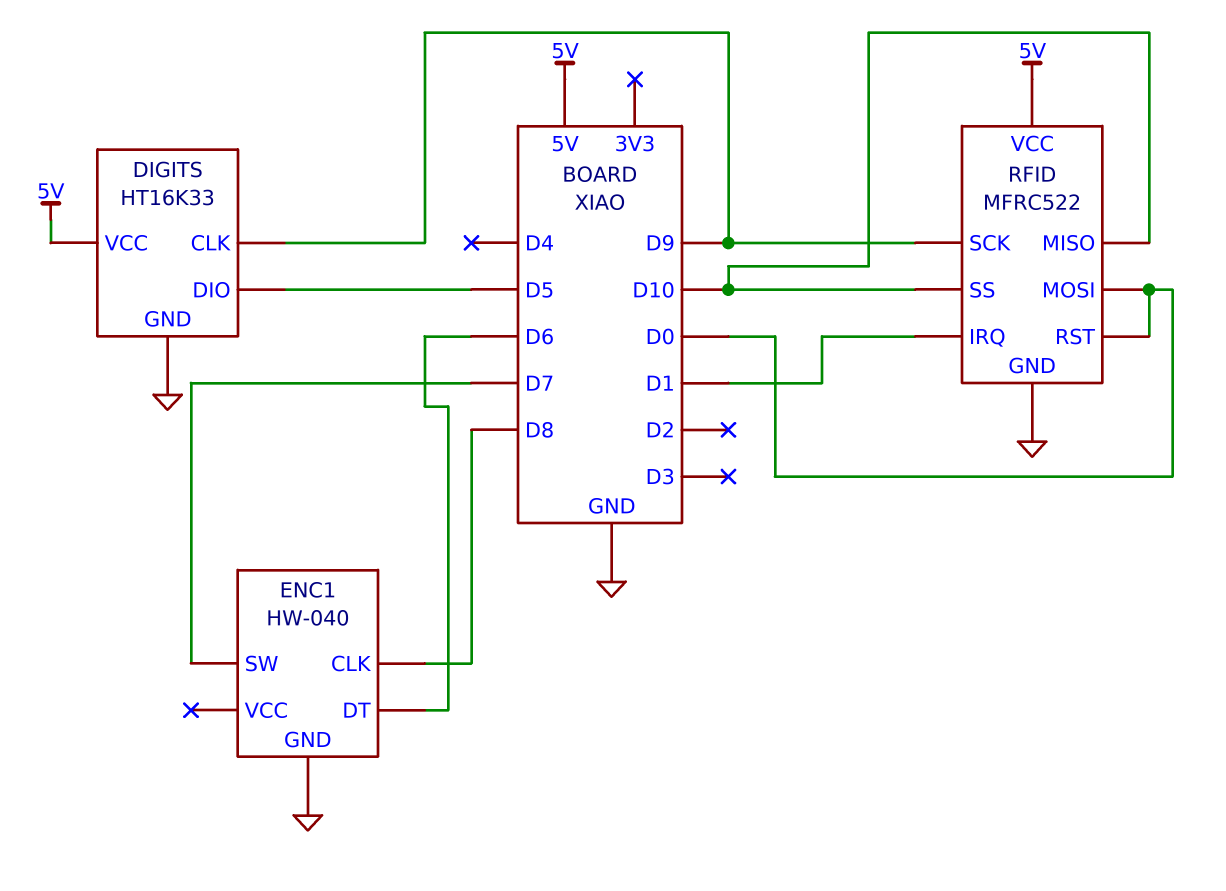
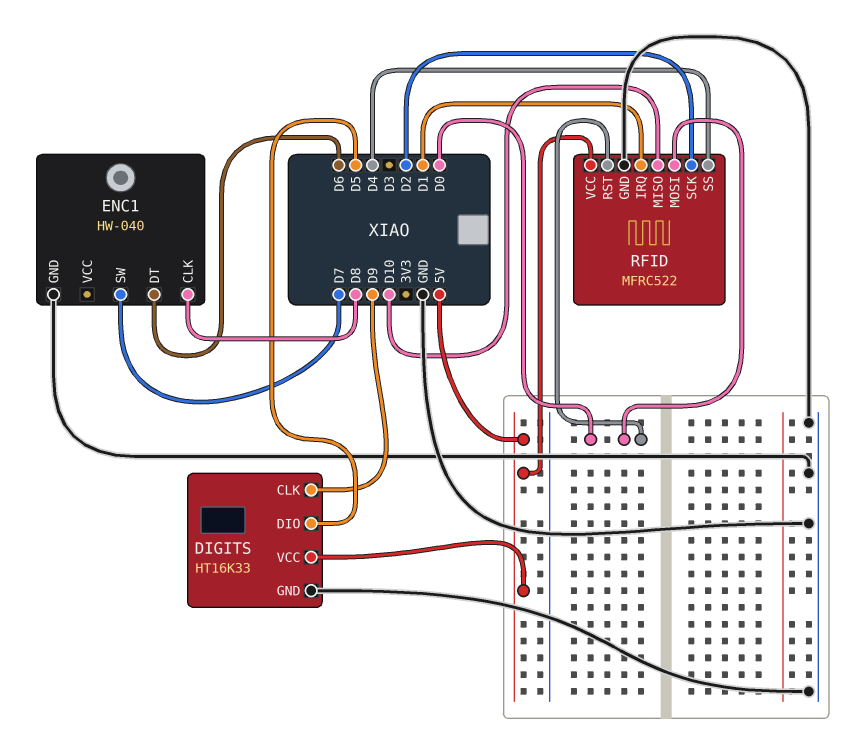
RFID pin SCK: D9 -> D2
RFID pin SS: D10 -> D4

